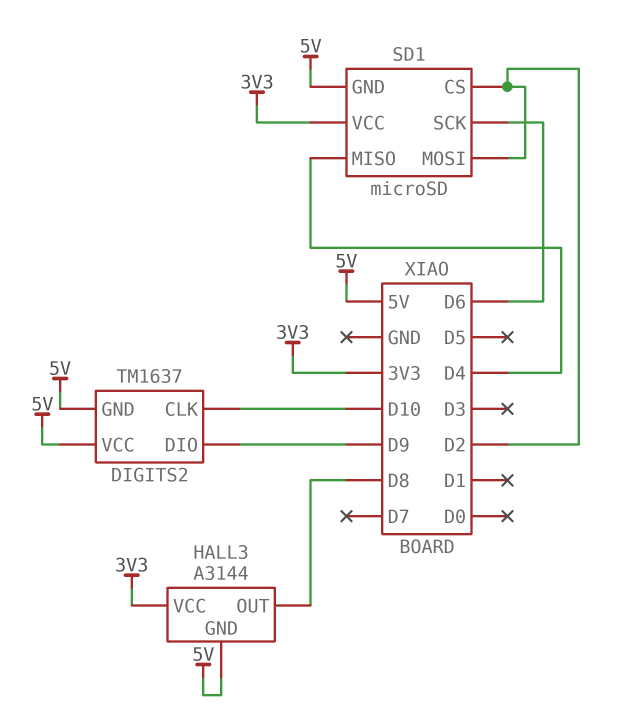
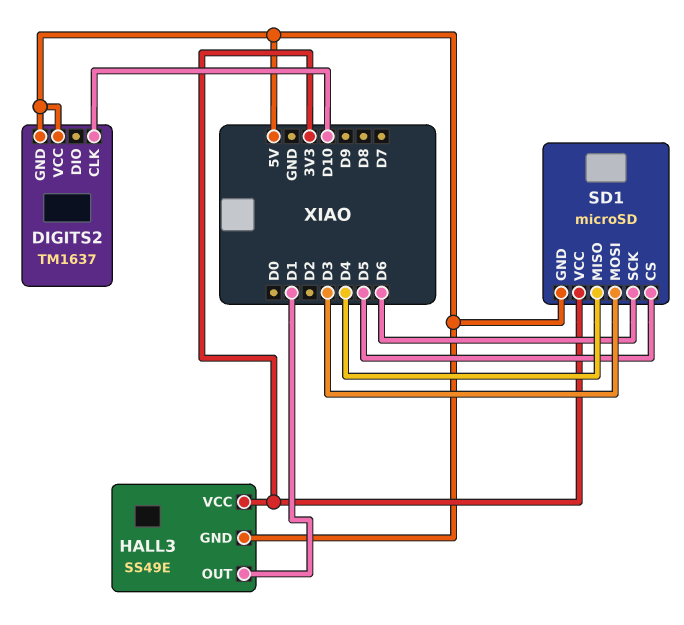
DIGITS2 pin DIO: D9 -> none
HALL3: A3144 -> SS49E
HALL3 pin OUT: D8 -> D1
SD1 pin CS: D2 -> D5
SD1 pin MOSI: D2 -> D3

